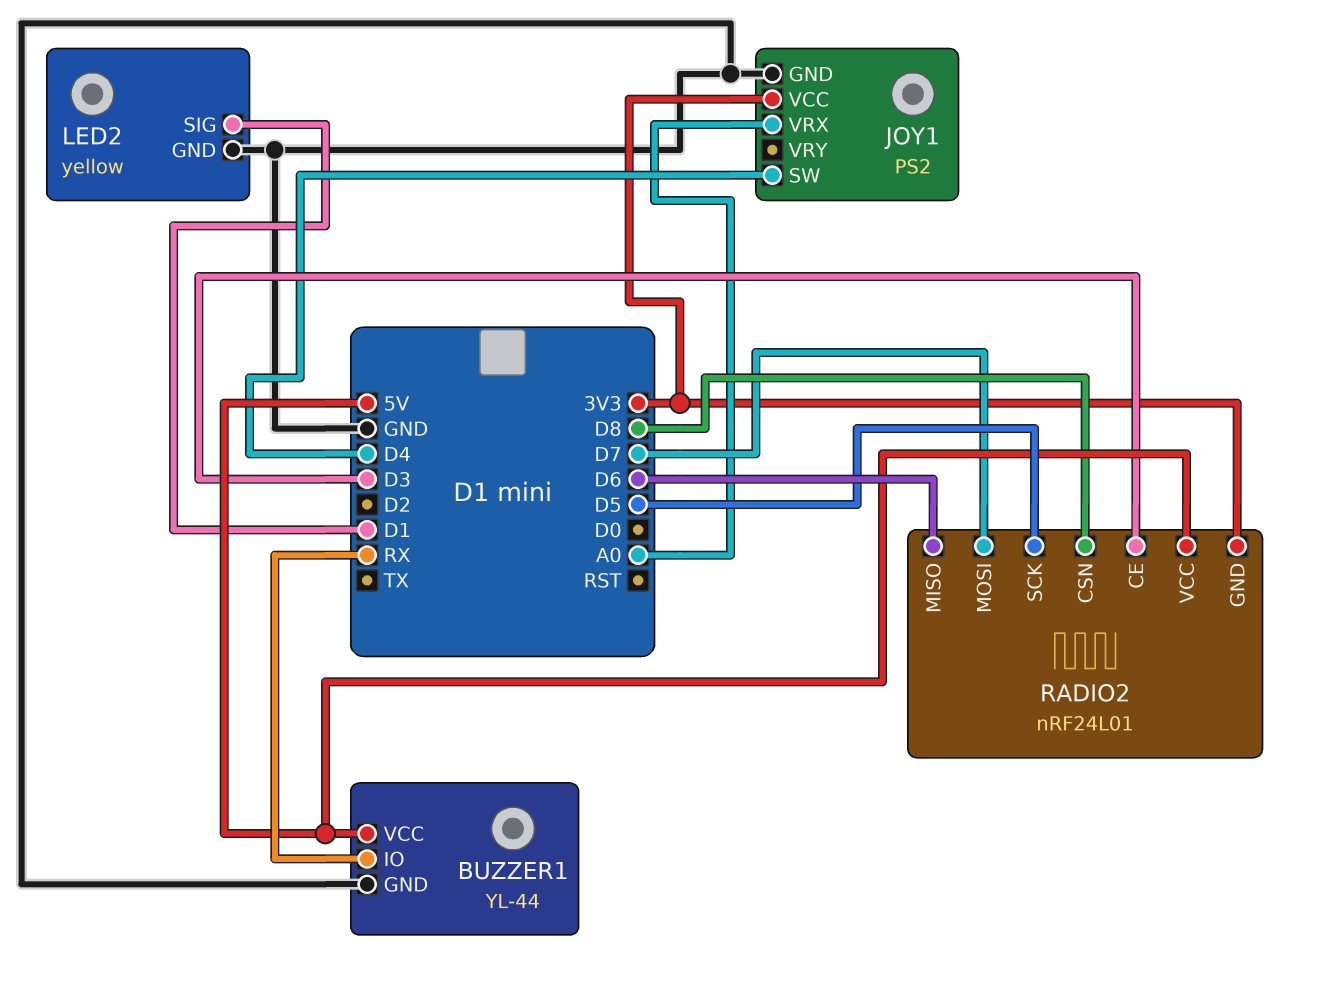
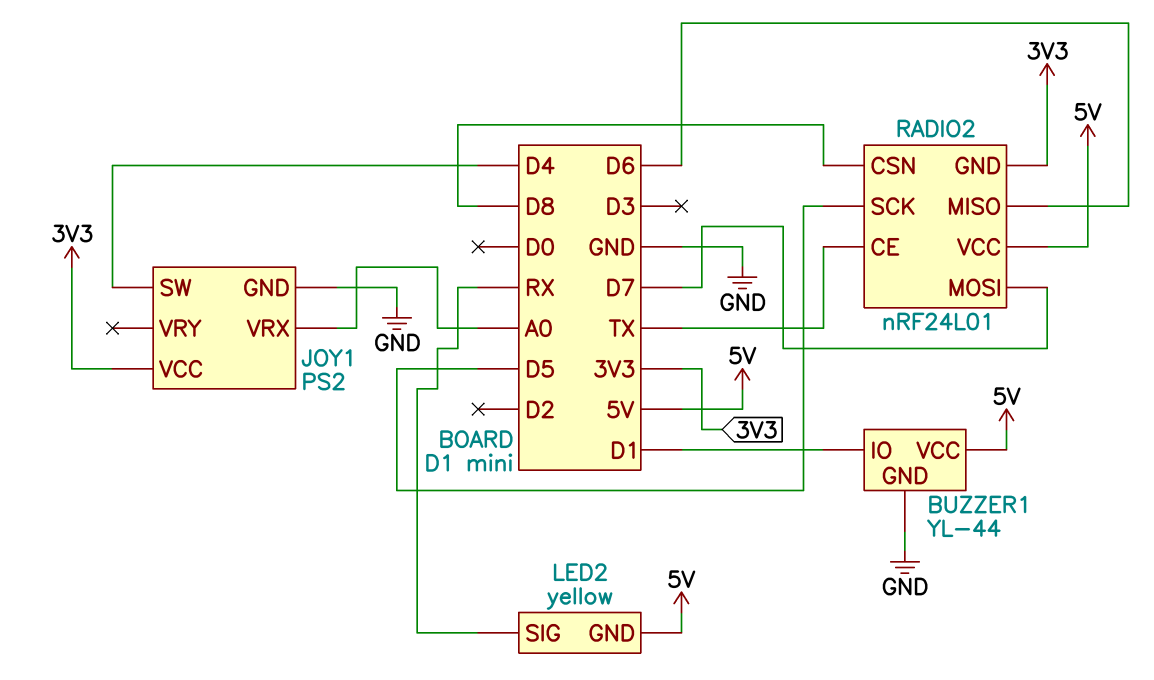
BUZZER1 pin IO: RX -> D1
LED2 pin GND: GND -> 5V
LED2 pin SIG: D1 -> RX
RADIO2 pin CE: D3 -> TX

